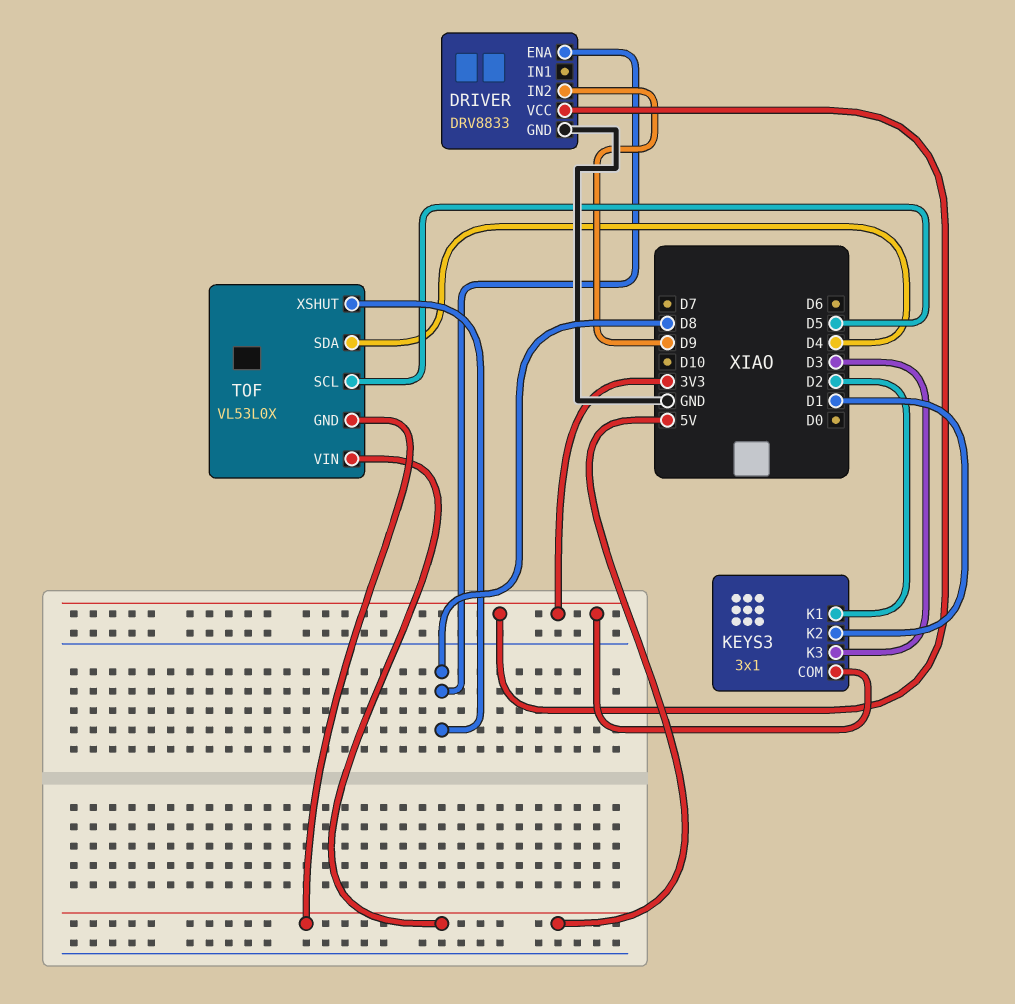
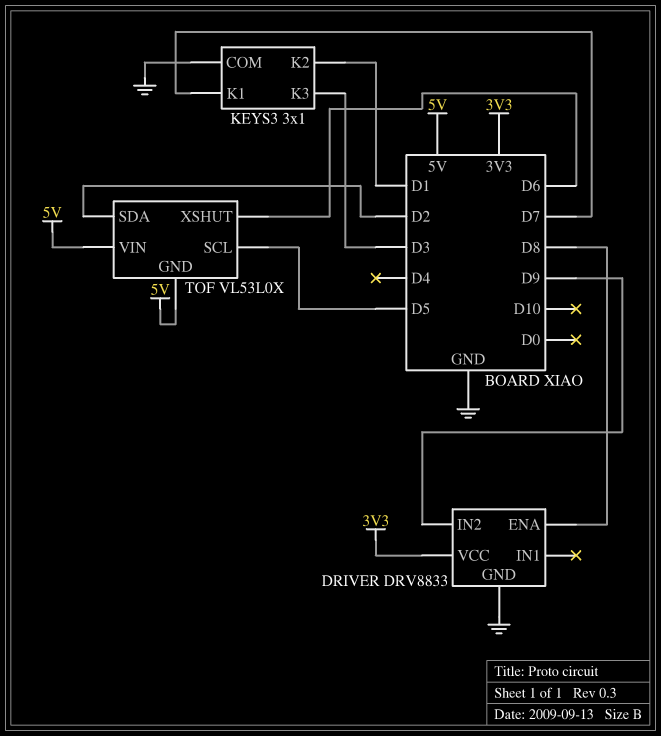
KEYS3 pin COM: 3V3 -> GND
KEYS3 pin K1: D2 -> D7
TOF pin SDA: D4 -> D2
TOF pin XSHUT: D8 -> D6

